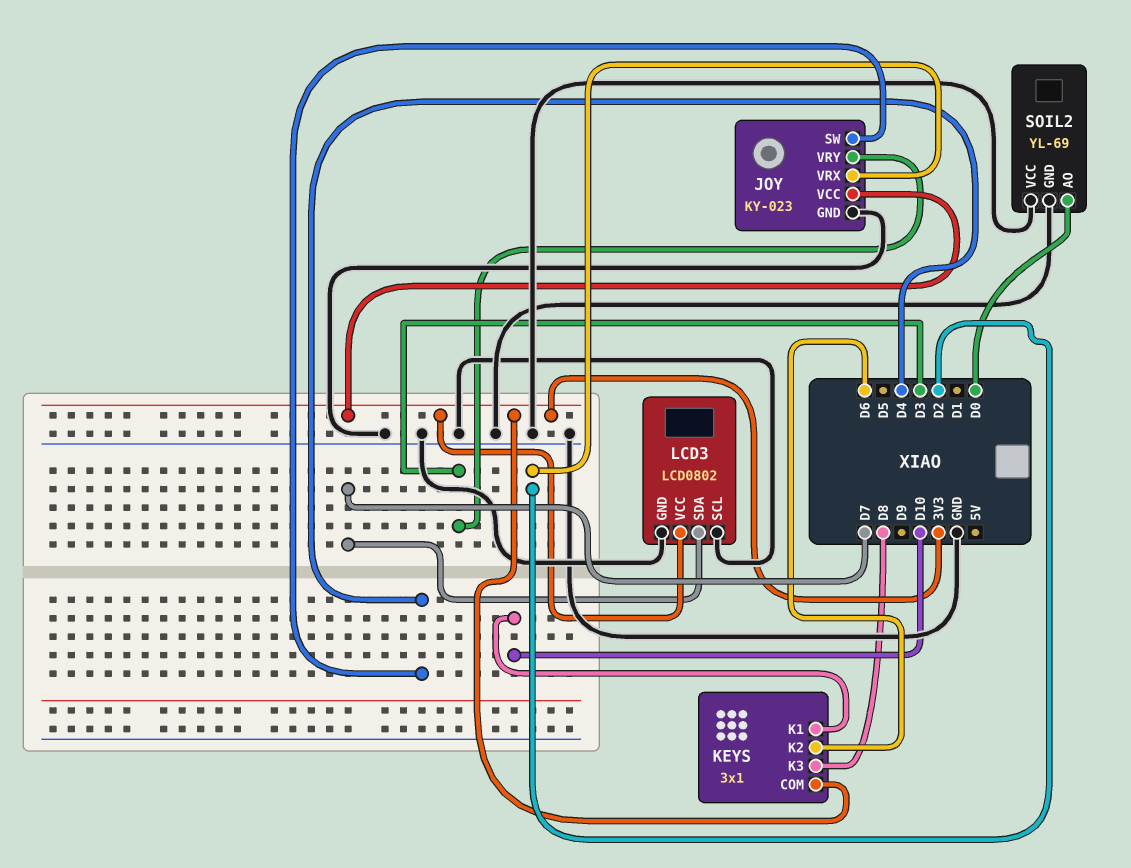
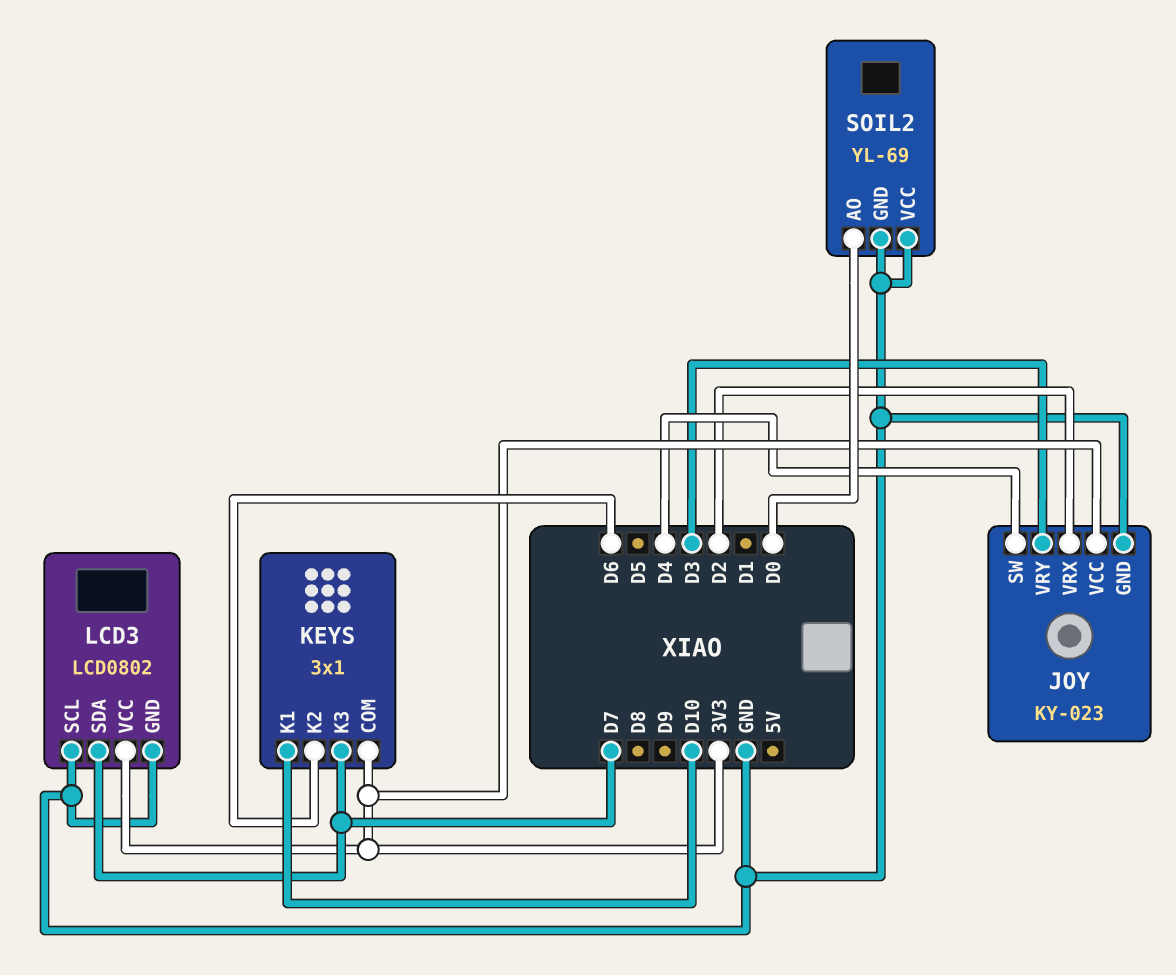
KEYS pin K3: D8 -> D7

